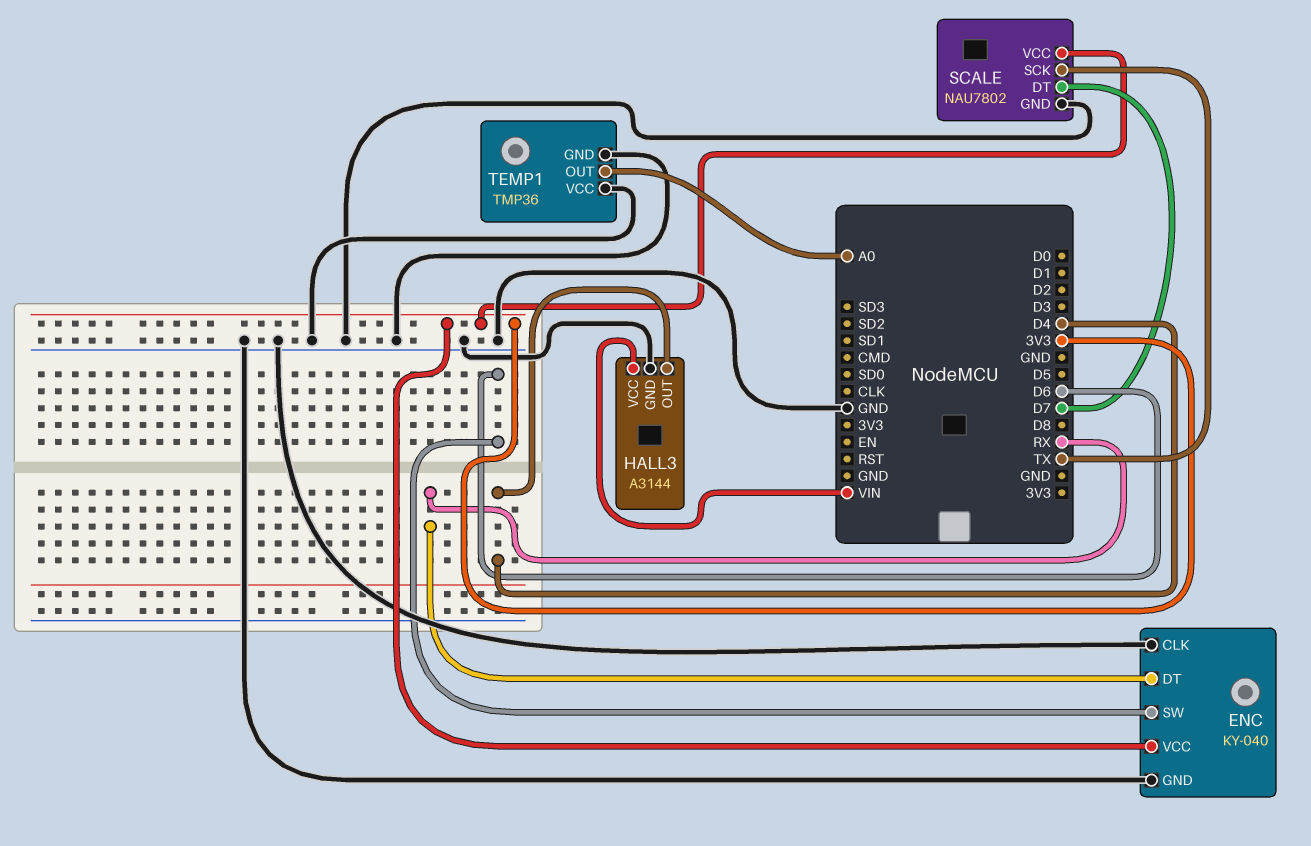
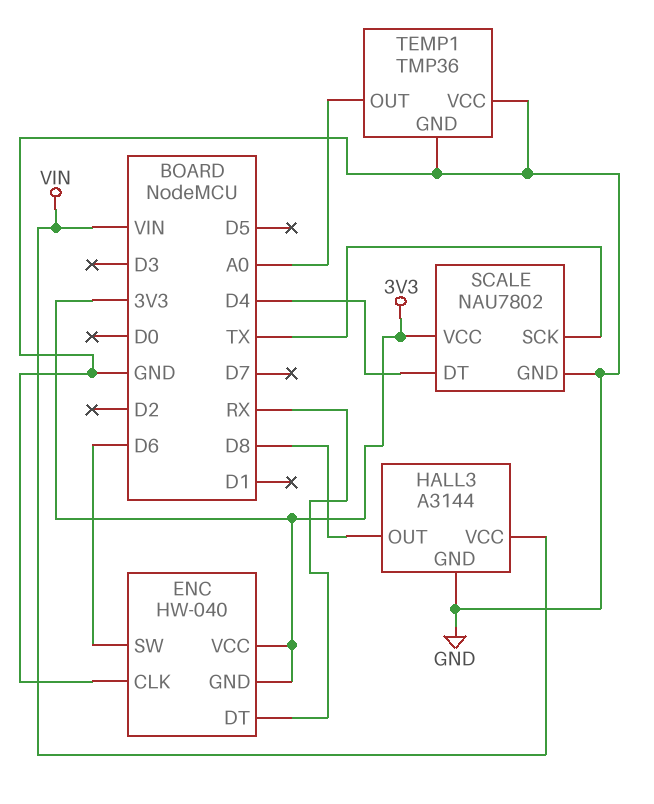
ENC: KY-040 -> HW-040
ENC pin GND: GND -> 3V3
HALL3 pin OUT: D4 -> D8
SCALE pin DT: D7 -> D4

